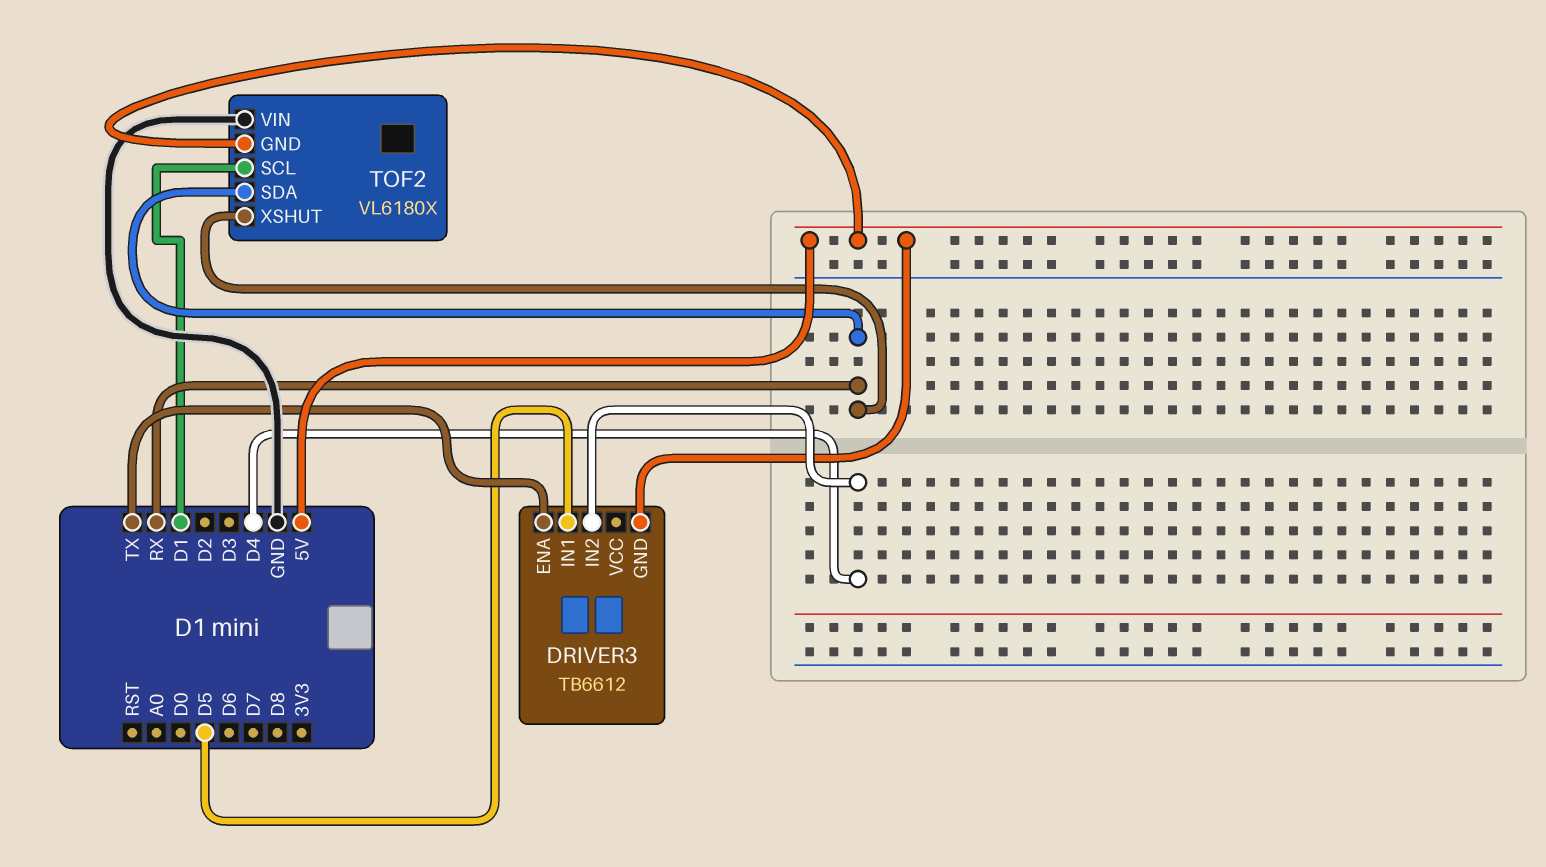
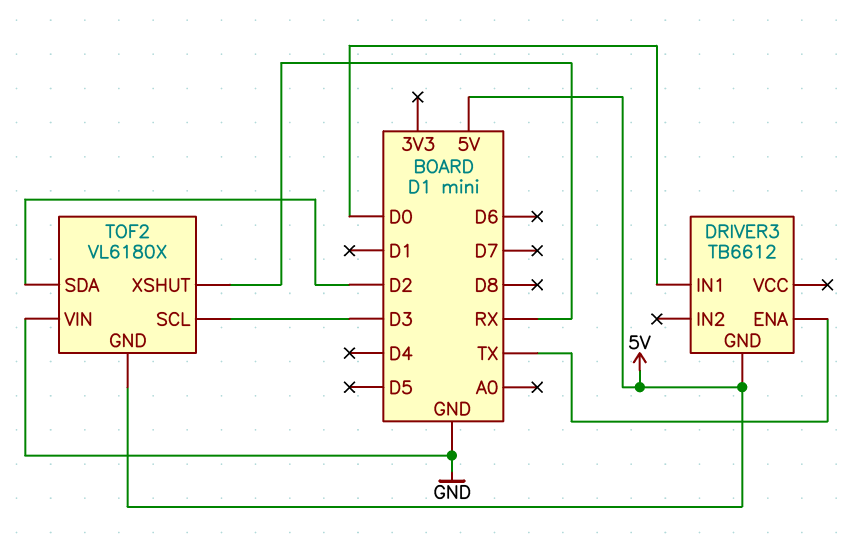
DRIVER3 pin IN1: D5 -> D0
DRIVER3 pin IN2: D4 -> none
TOF2 pin SCL: D1 -> D3
TOF2 pin SDA: RX -> D2

